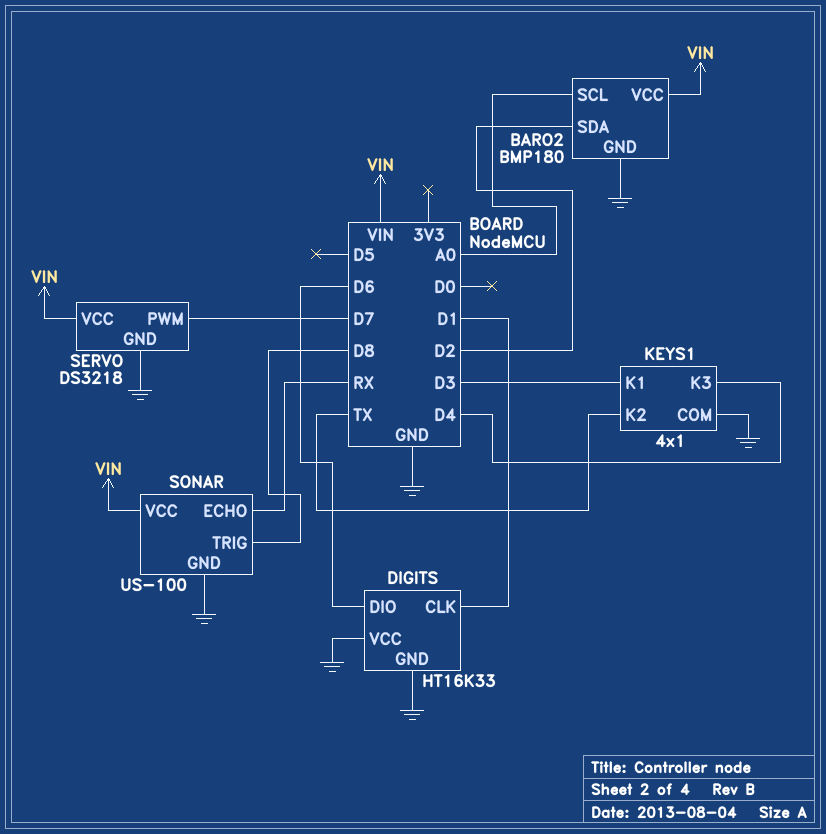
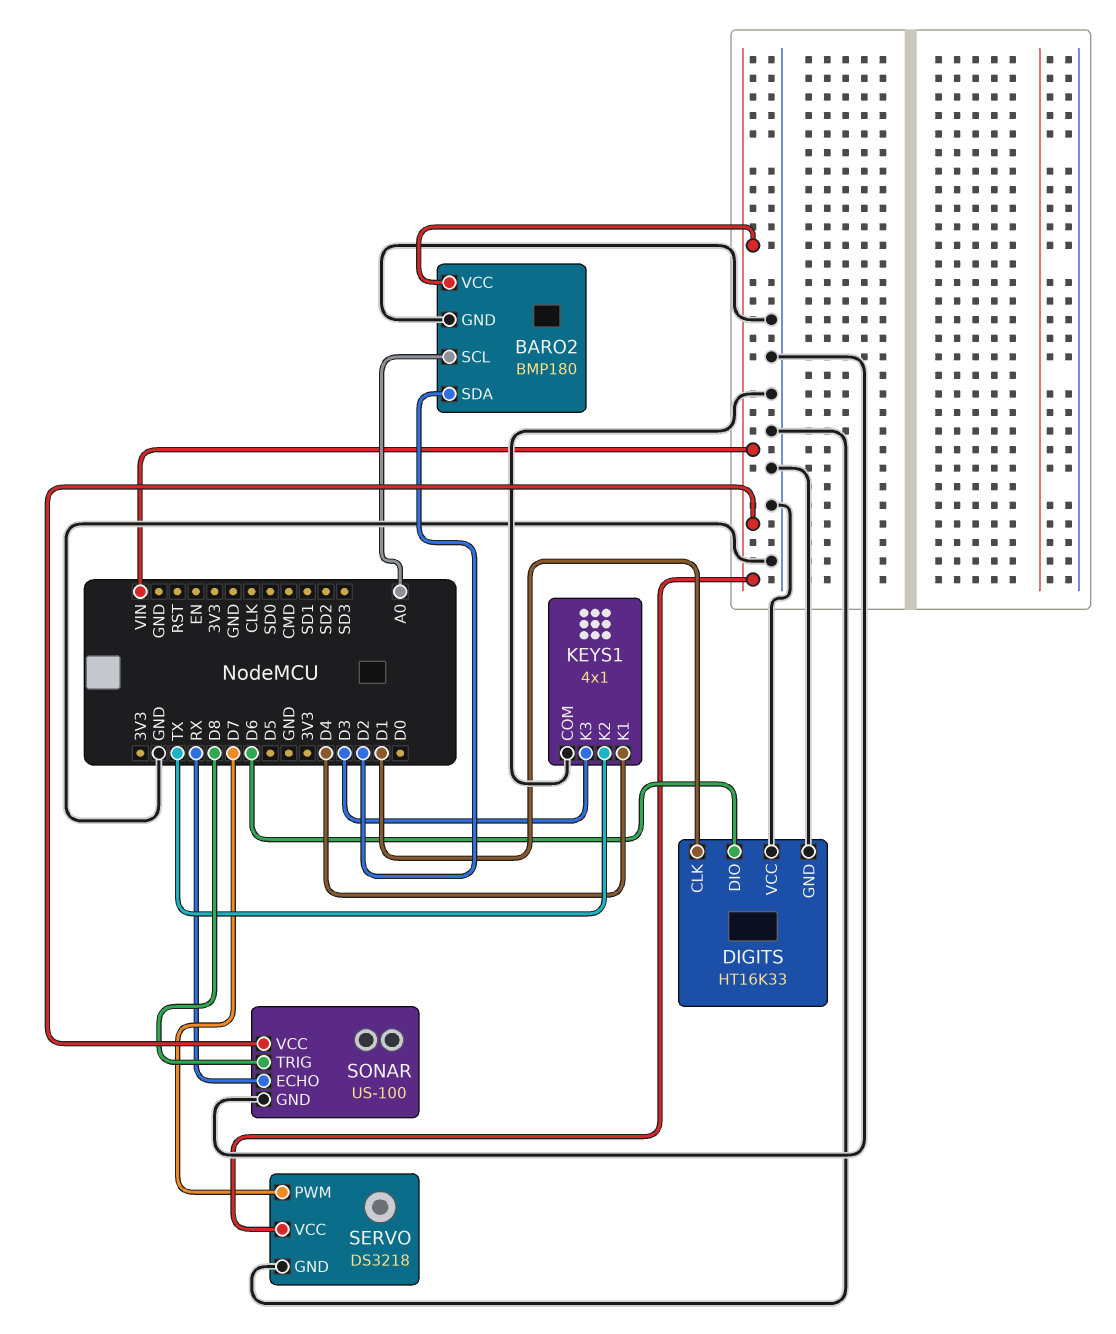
KEYS1 pin K1: D3 -> D4
KEYS1 pin K3: D4 -> D3

